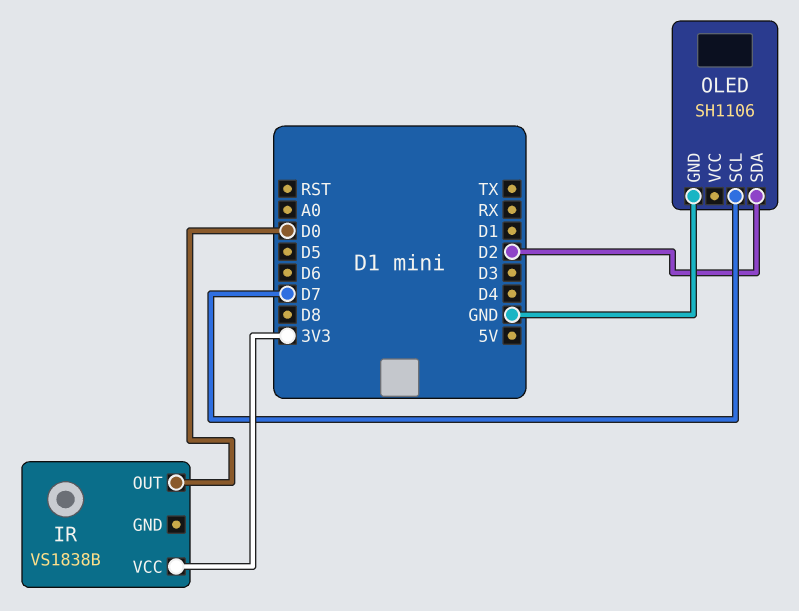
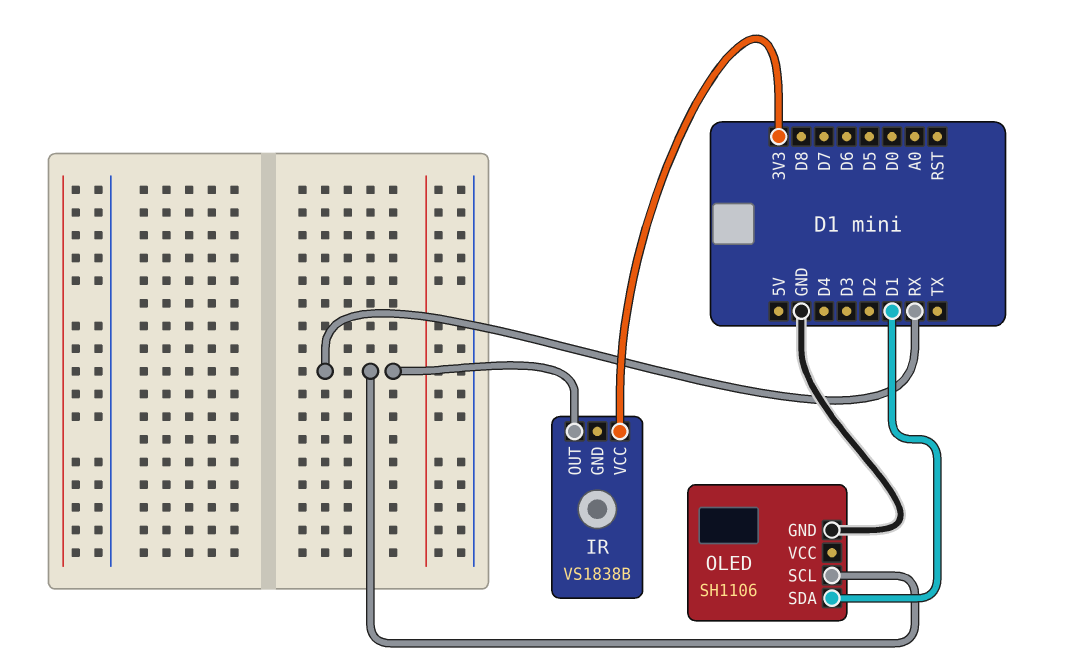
IR pin OUT: D0 -> RX
OLED pin SCL: D7 -> RX
OLED pin SDA: D2 -> D1

